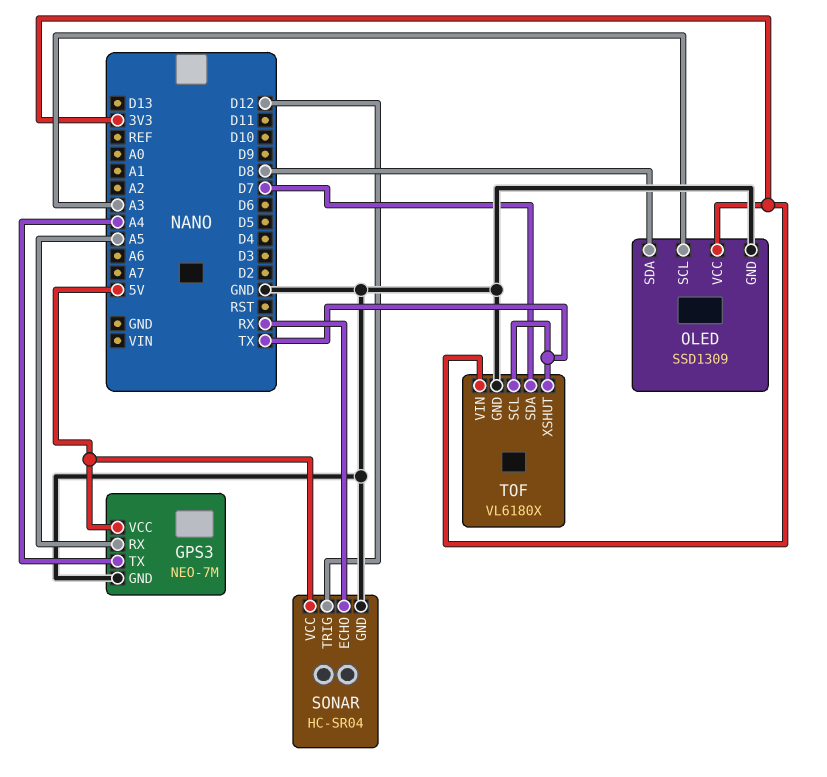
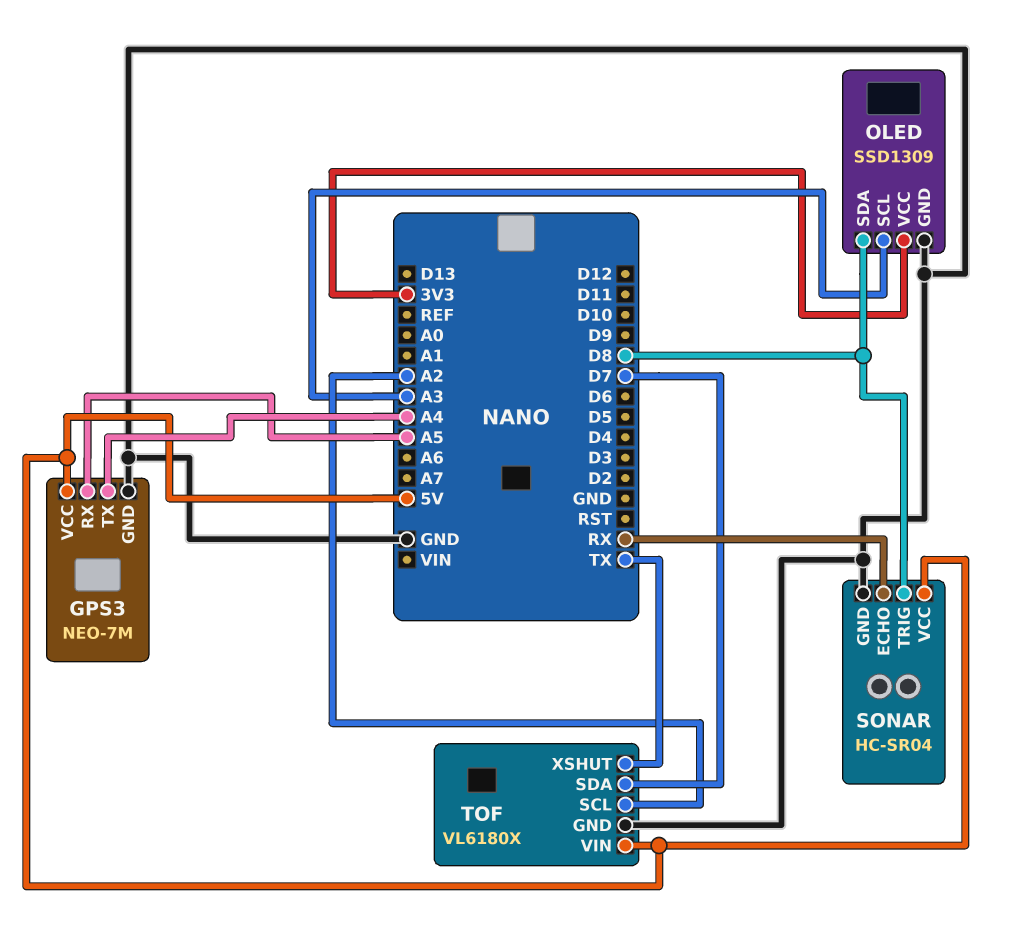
SONAR pin TRIG: D12 -> D8
TOF pin SCL: TX -> A2
TOF pin VIN: 3V3 -> 5V

